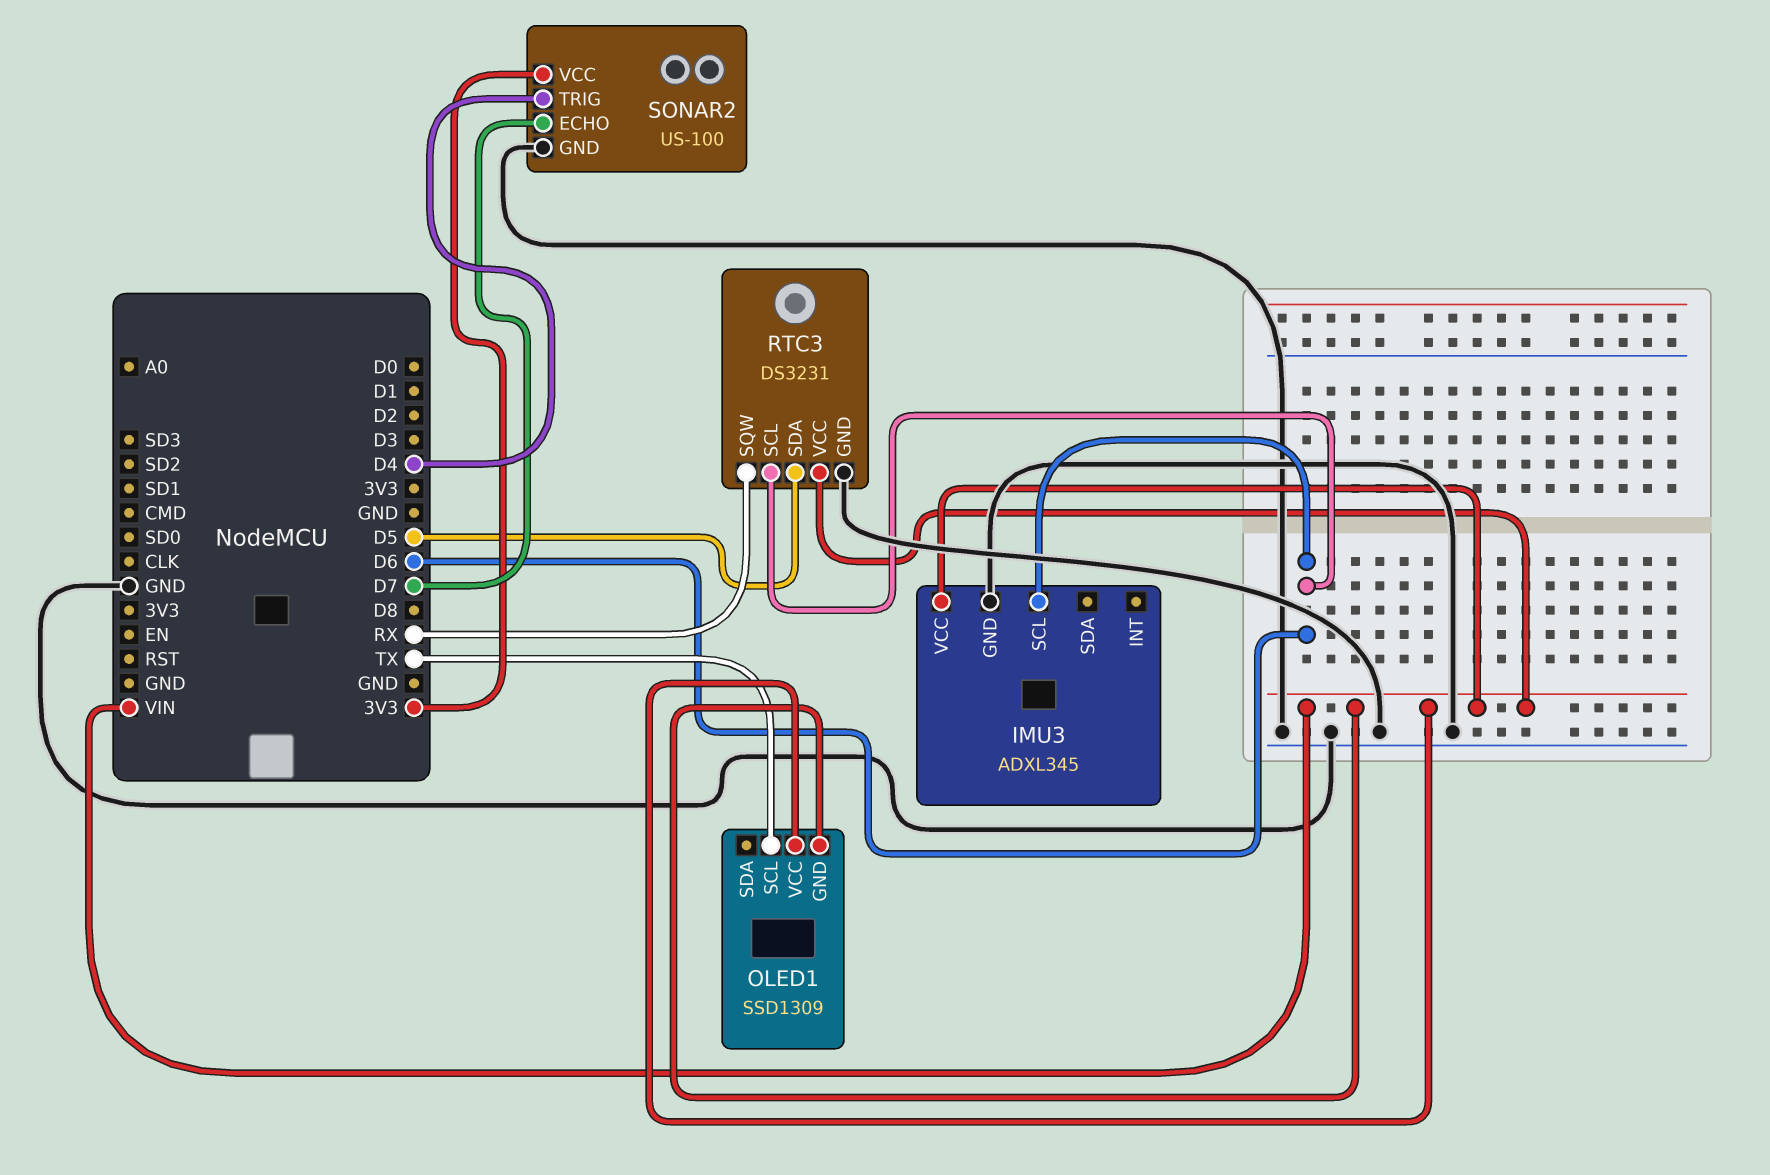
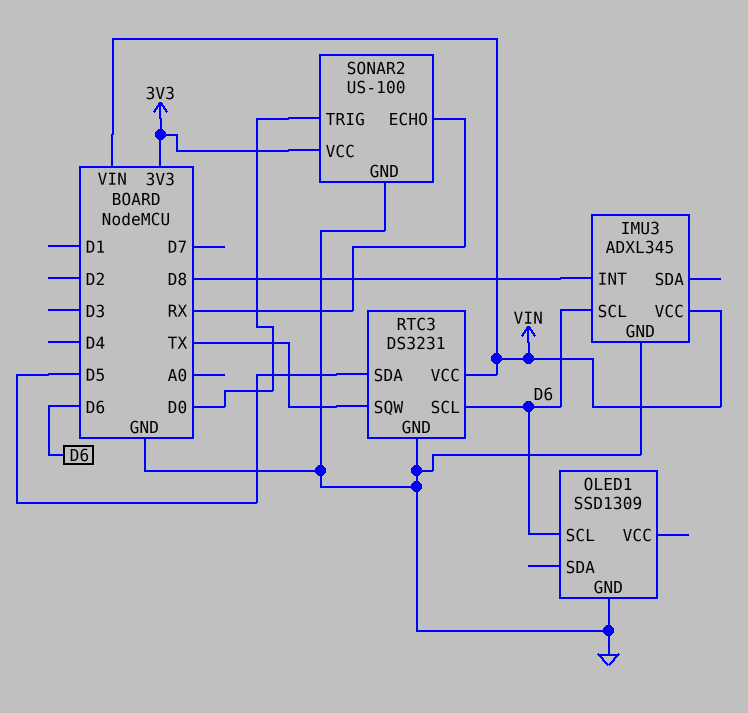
IMU3 pin INT: none -> D8
OLED1 pin GND: VIN -> GND
OLED1 pin SCL: TX -> D6
OLED1 pin VCC: VIN -> none
RTC3 pin SQW: RX -> TX
SONAR2 pin ECHO: D7 -> RX
SONAR2 pin TRIG: D4 -> D0

